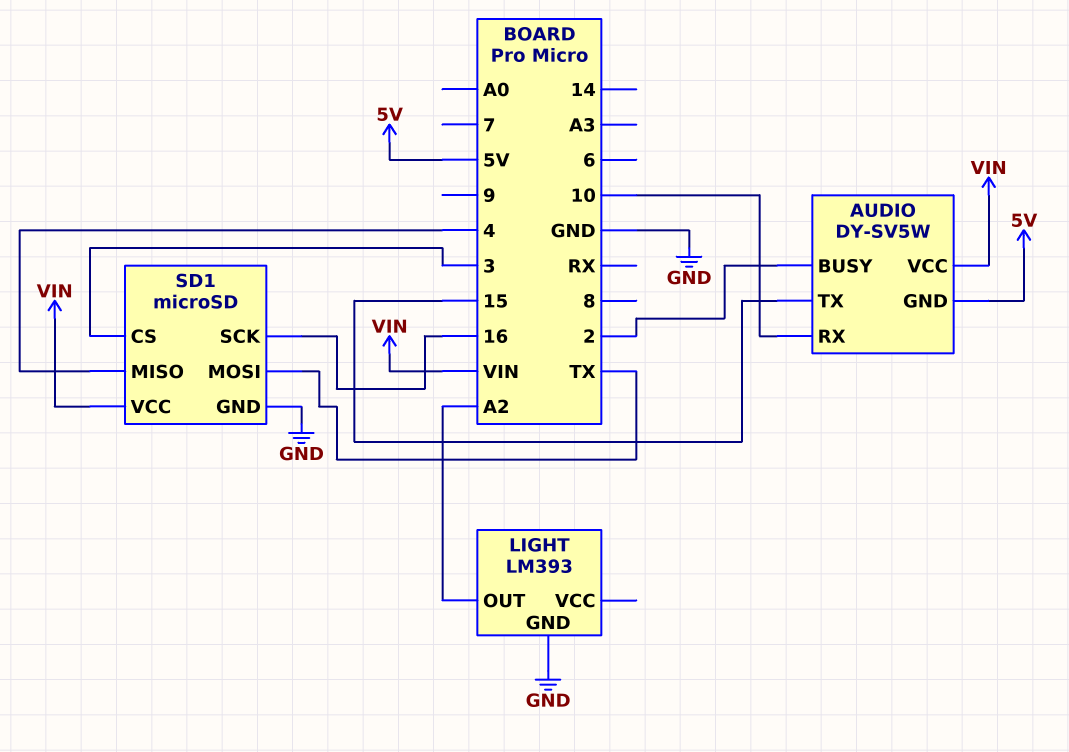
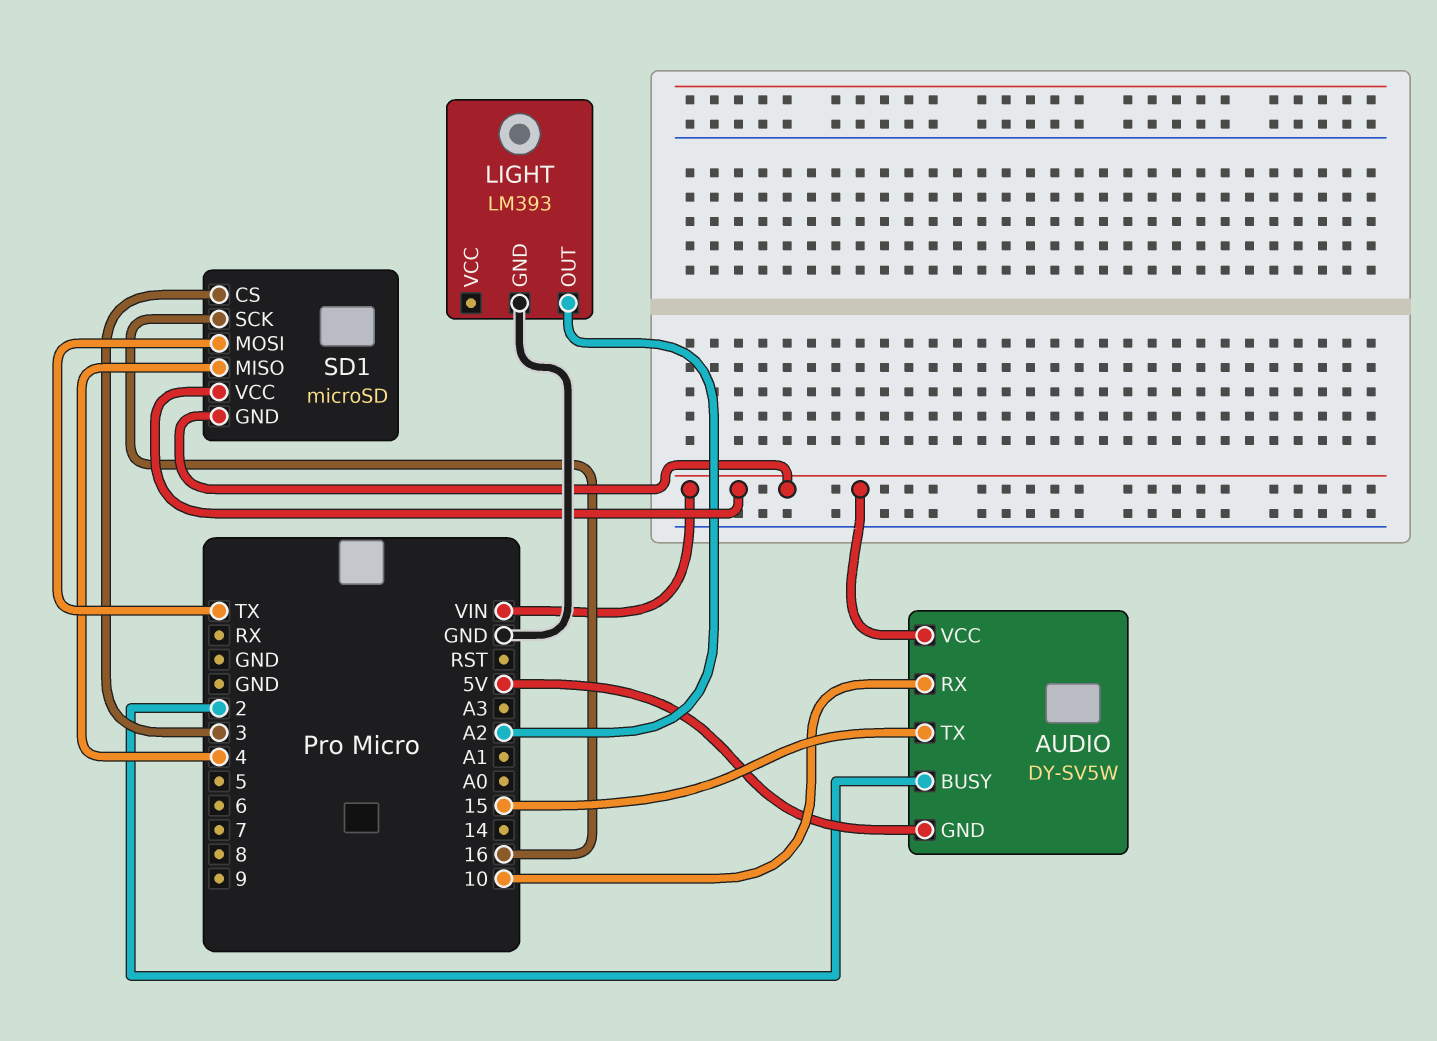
SD1 pin GND: GND -> VIN

